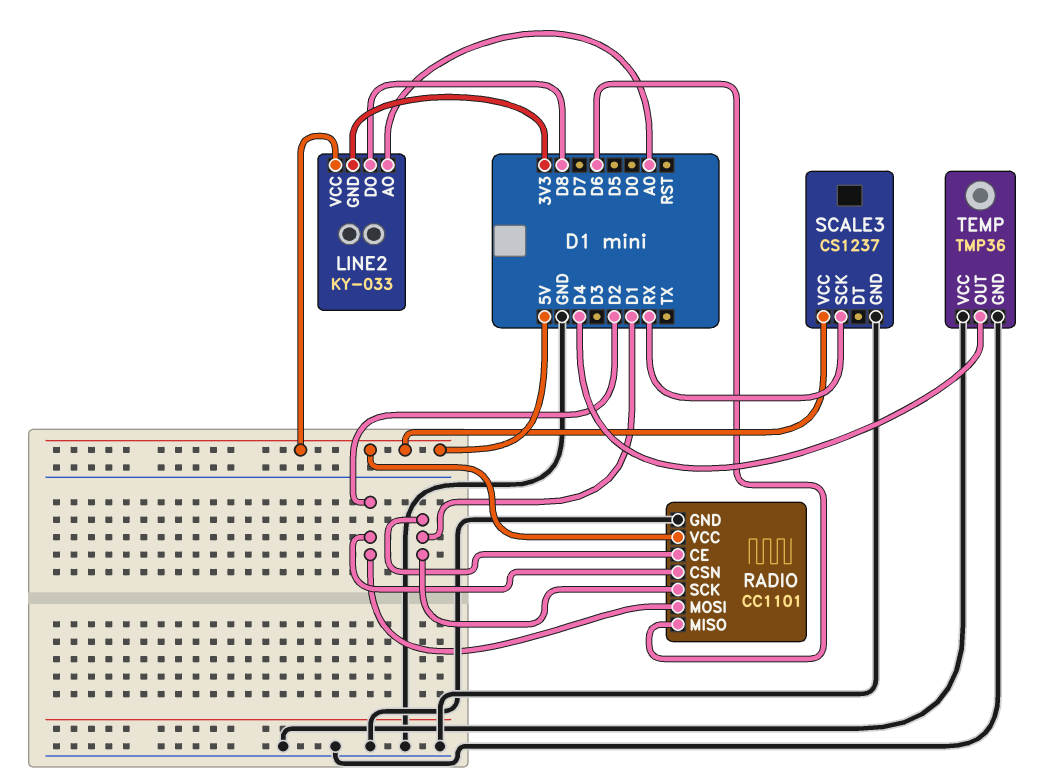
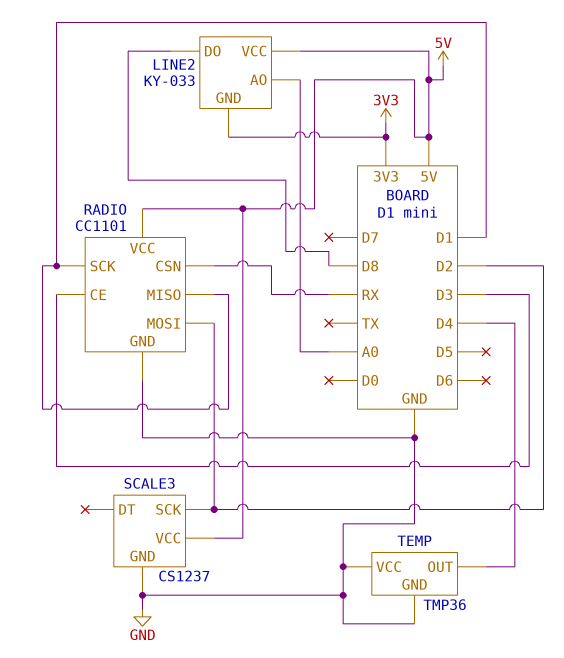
RADIO pin CE: D1 -> D3
RADIO pin CSN: D2 -> RX
RADIO pin MISO: D6 -> D1
SCALE3 pin SCK: RX -> D2

